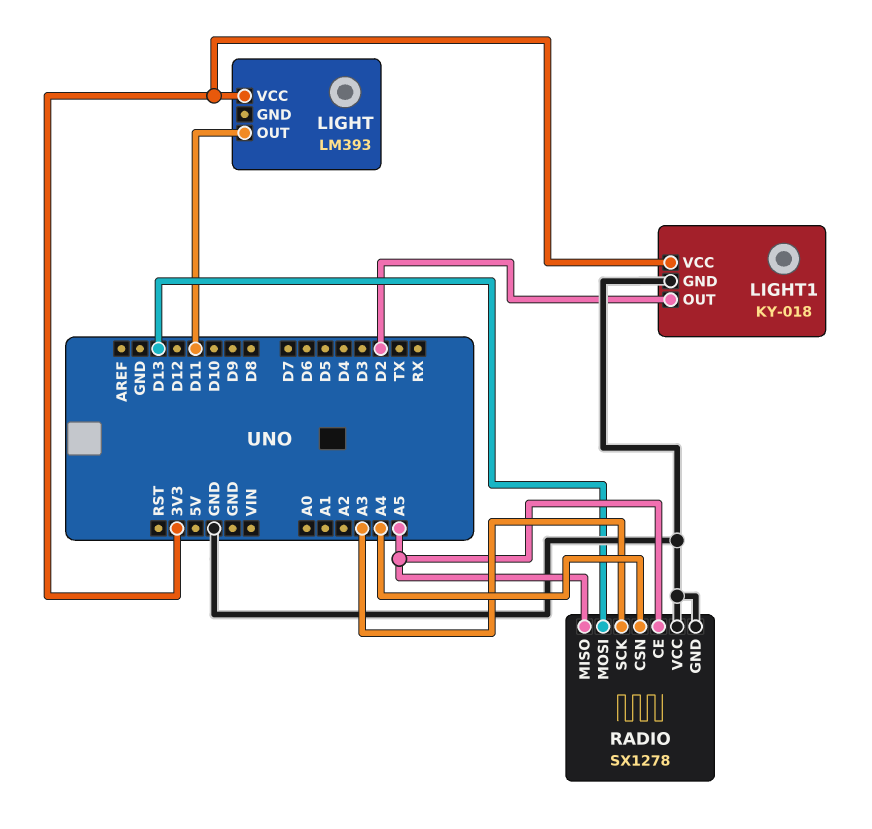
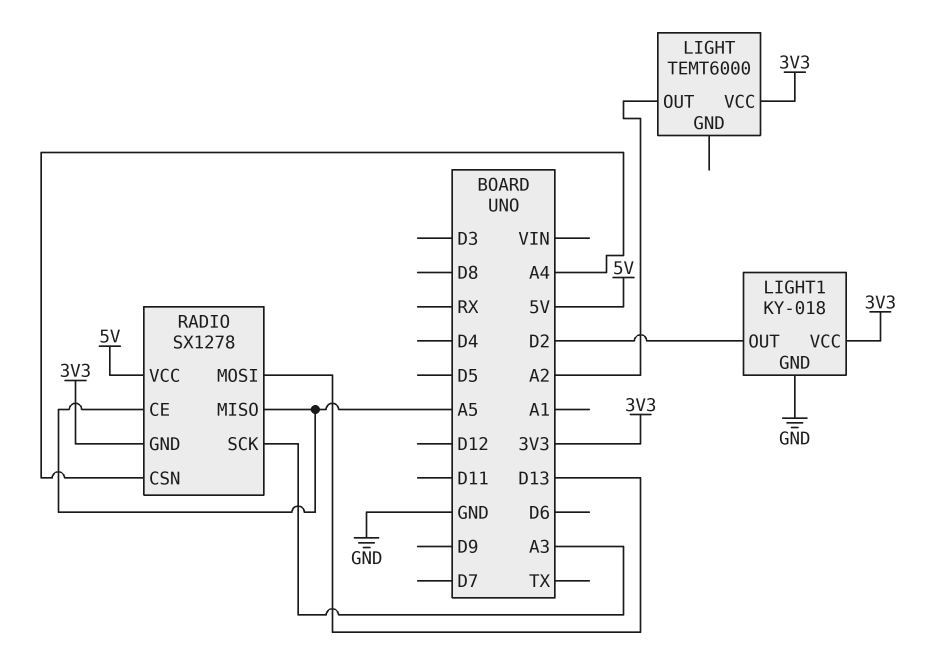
LIGHT: LM393 -> TEMT6000
LIGHT pin OUT: D11 -> A2
RADIO pin GND: GND -> 3V3
RADIO pin VCC: GND -> 5V

